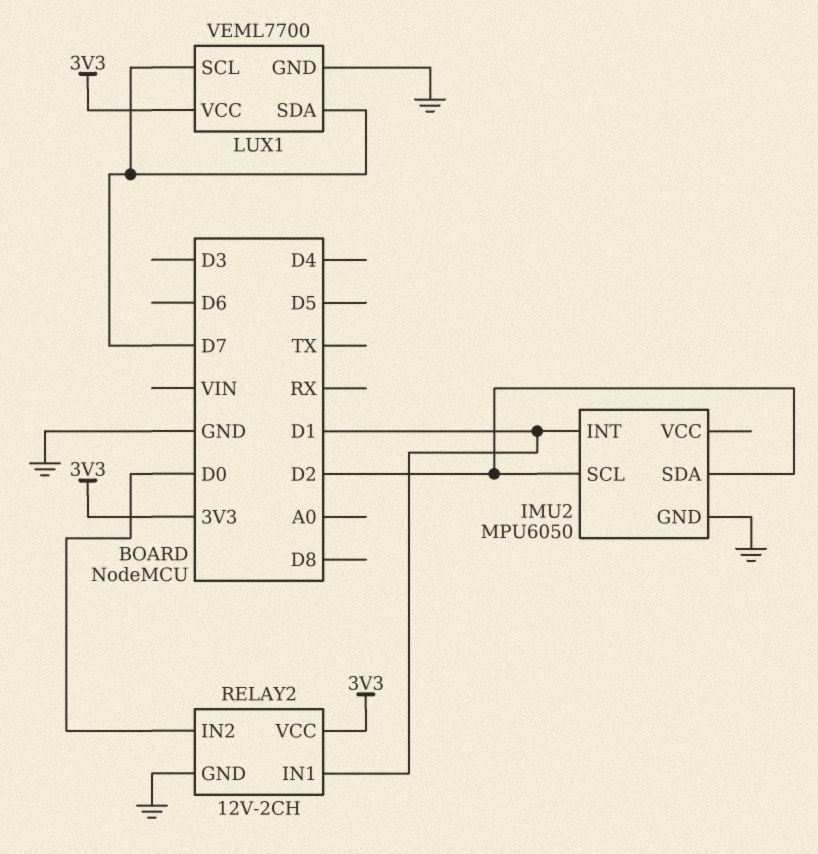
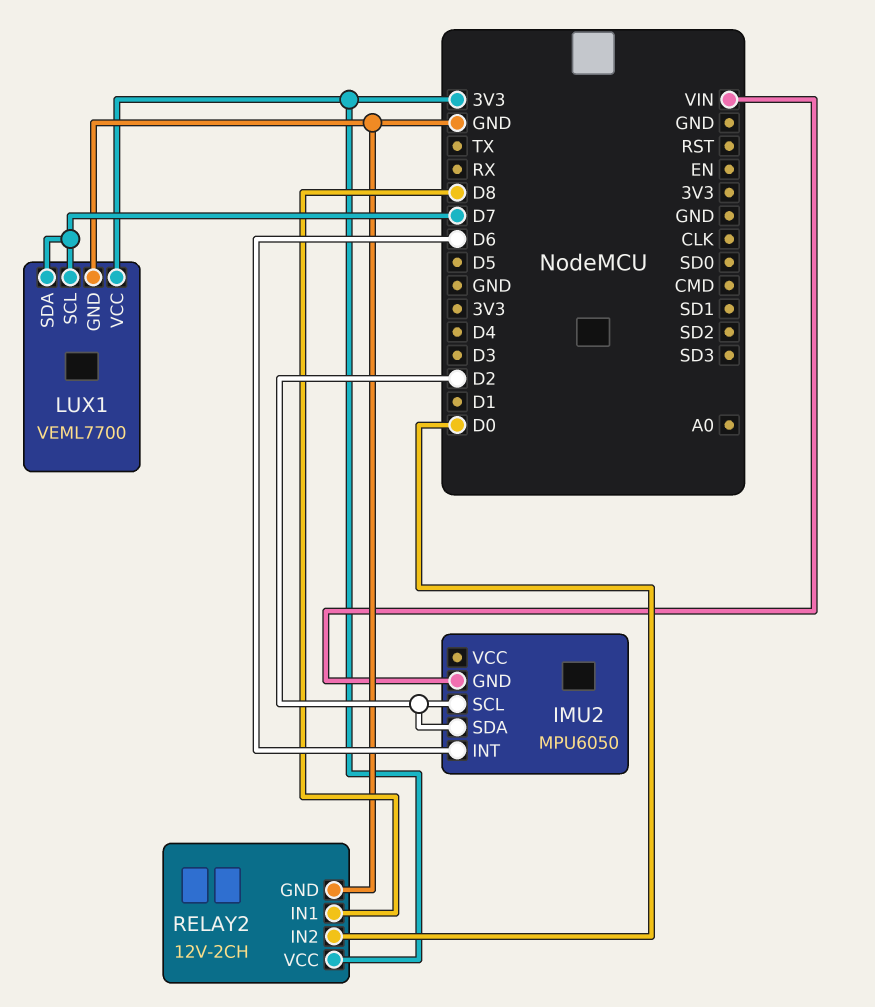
IMU2 pin GND: GND -> VIN
IMU2 pin INT: D1 -> D6
RELAY2 pin IN1: D1 -> D8

